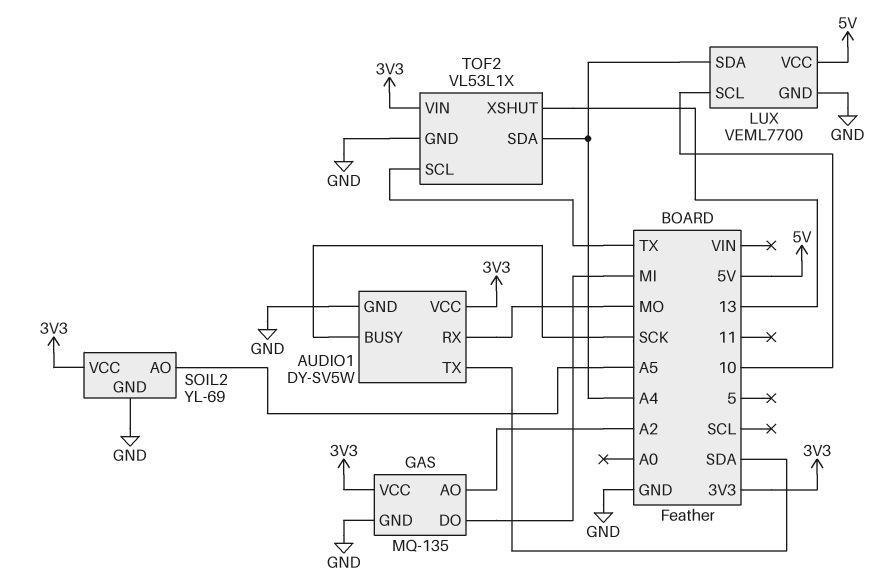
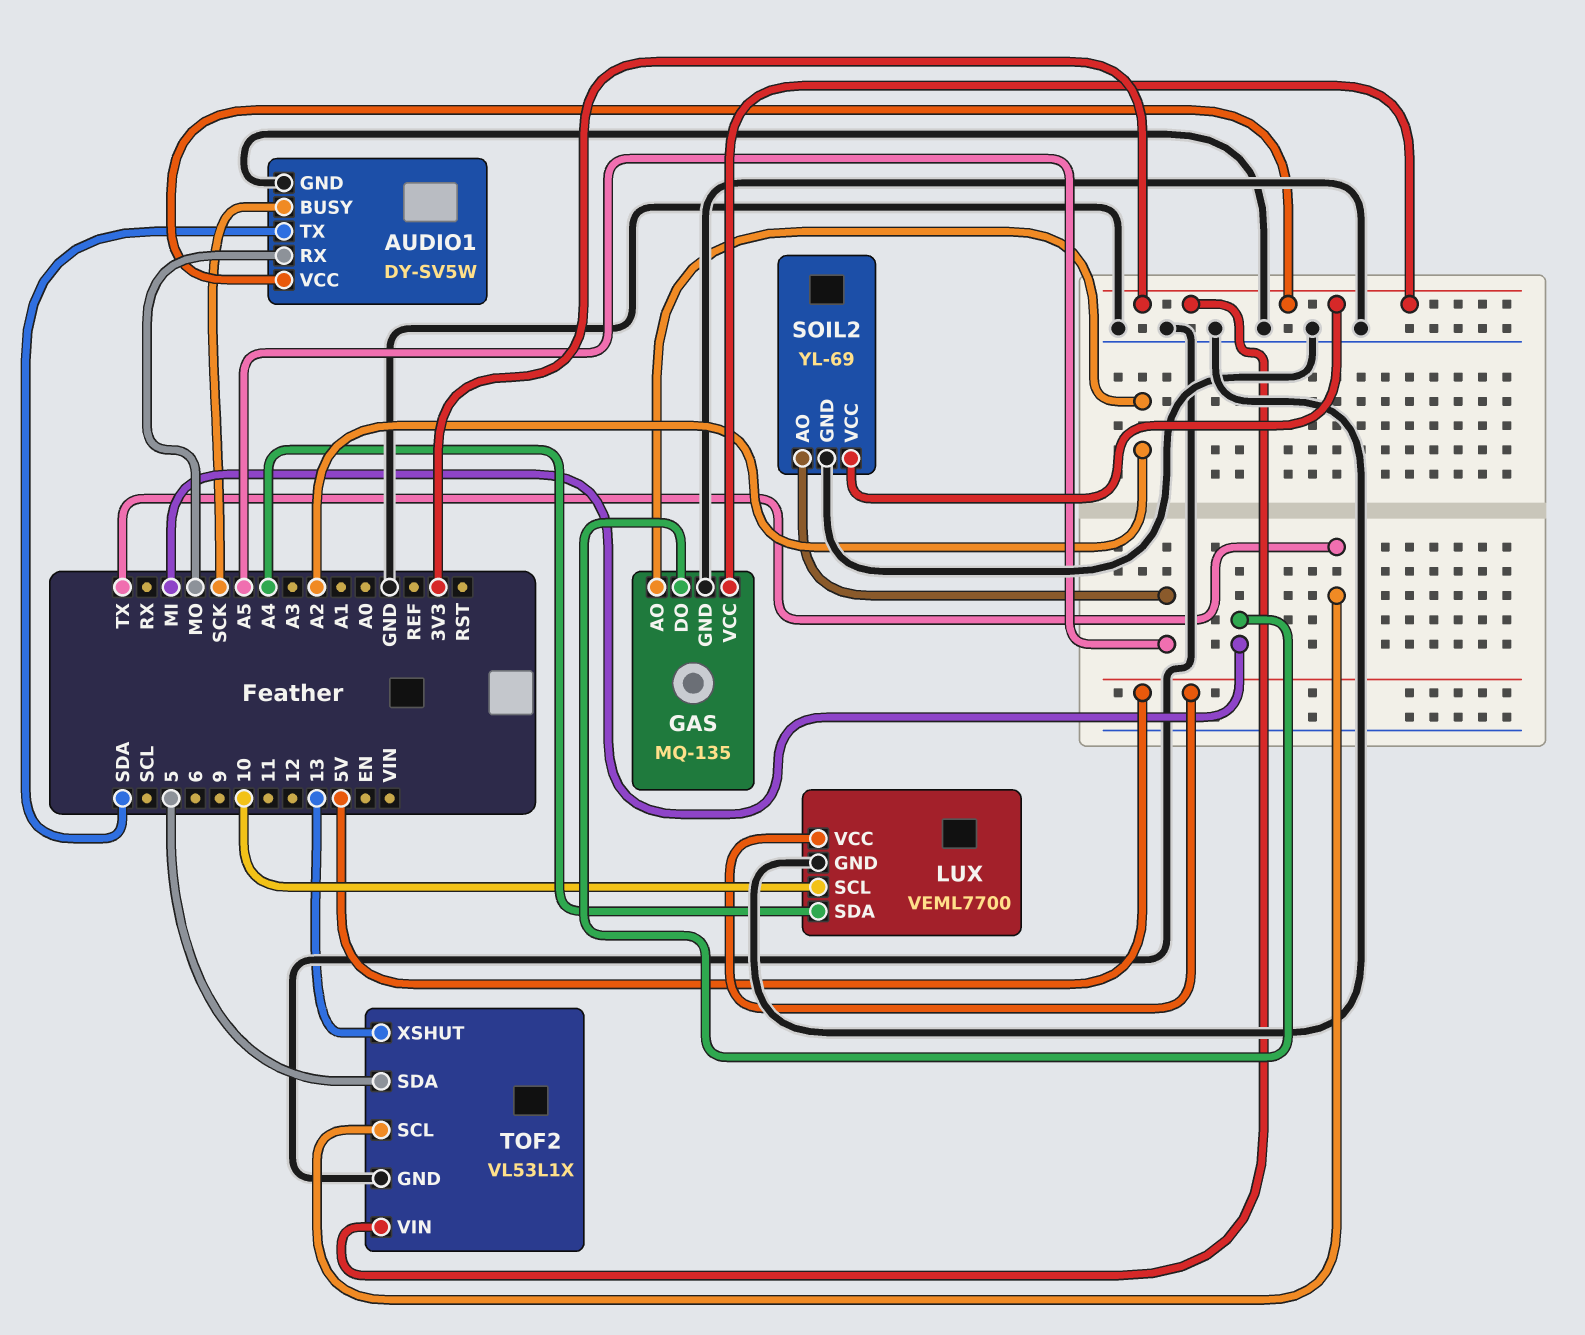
TOF2 pin SDA: A4 -> 5

